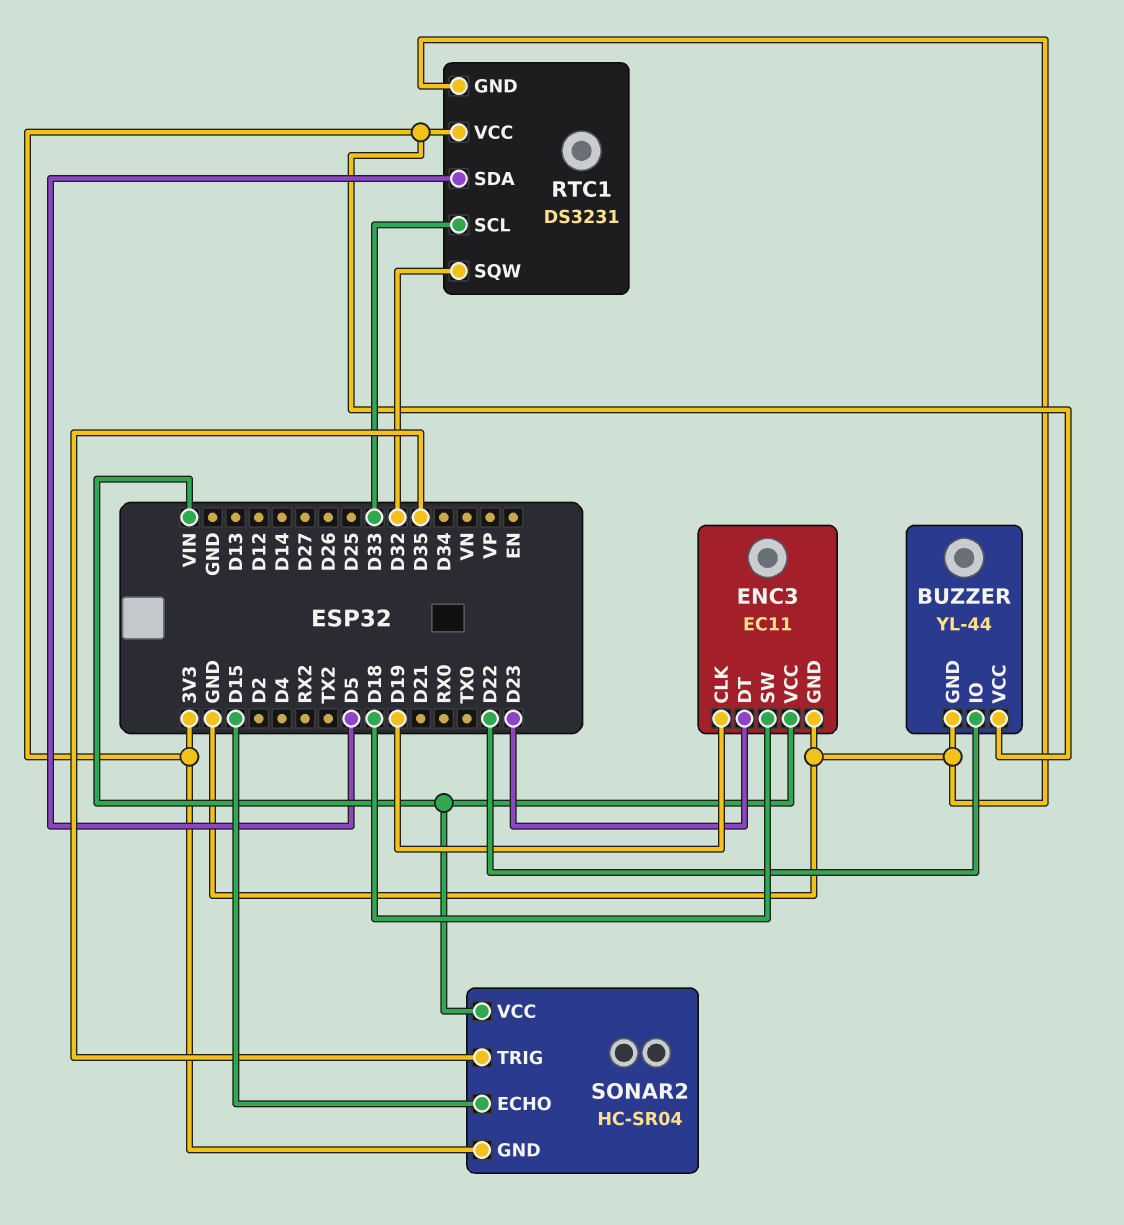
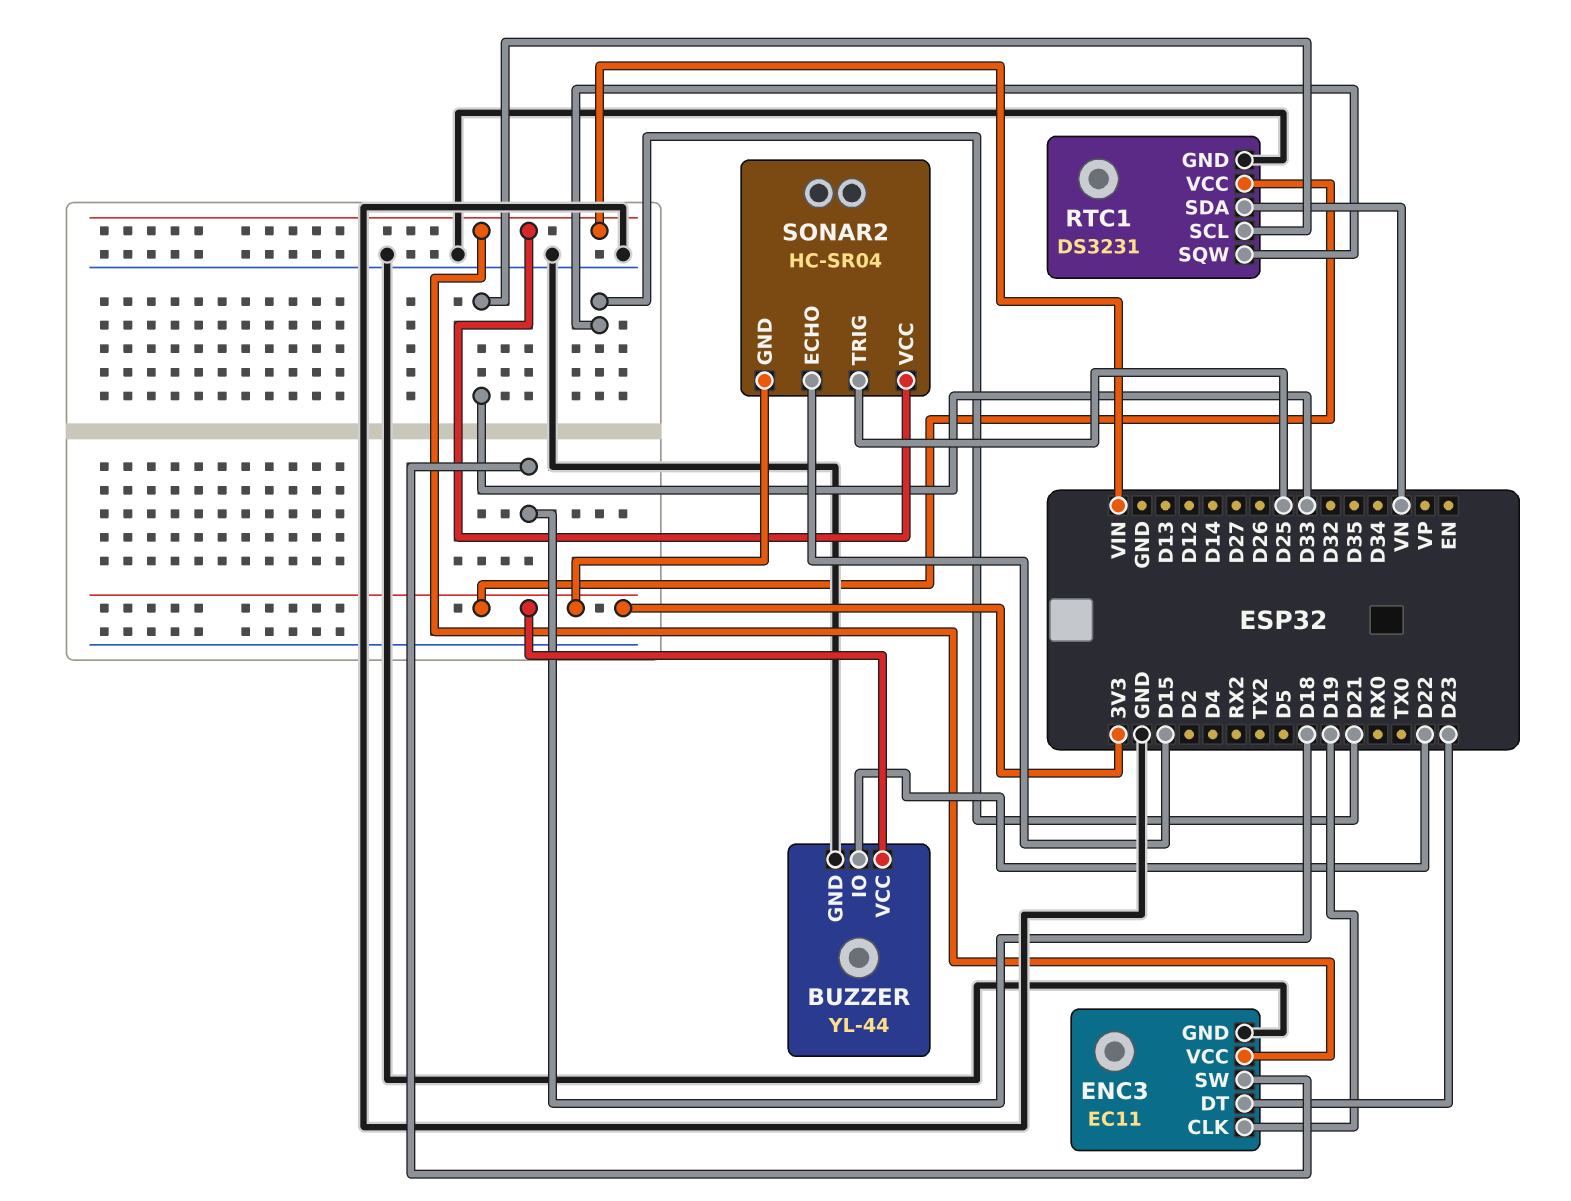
RTC1 pin SDA: D5 -> VN
RTC1 pin SQW: D32 -> D21
SONAR2 pin TRIG: D35 -> D25

